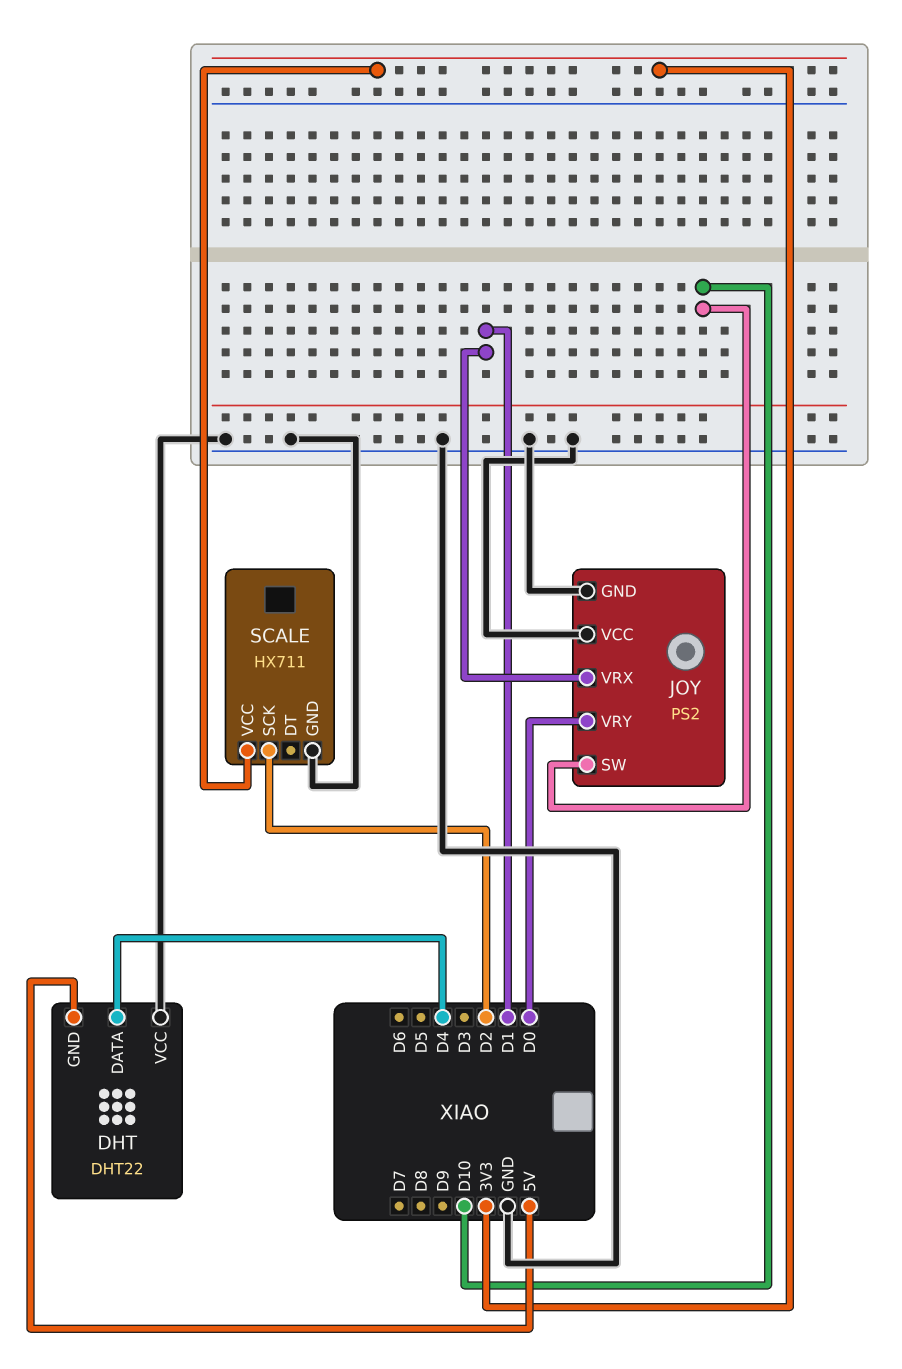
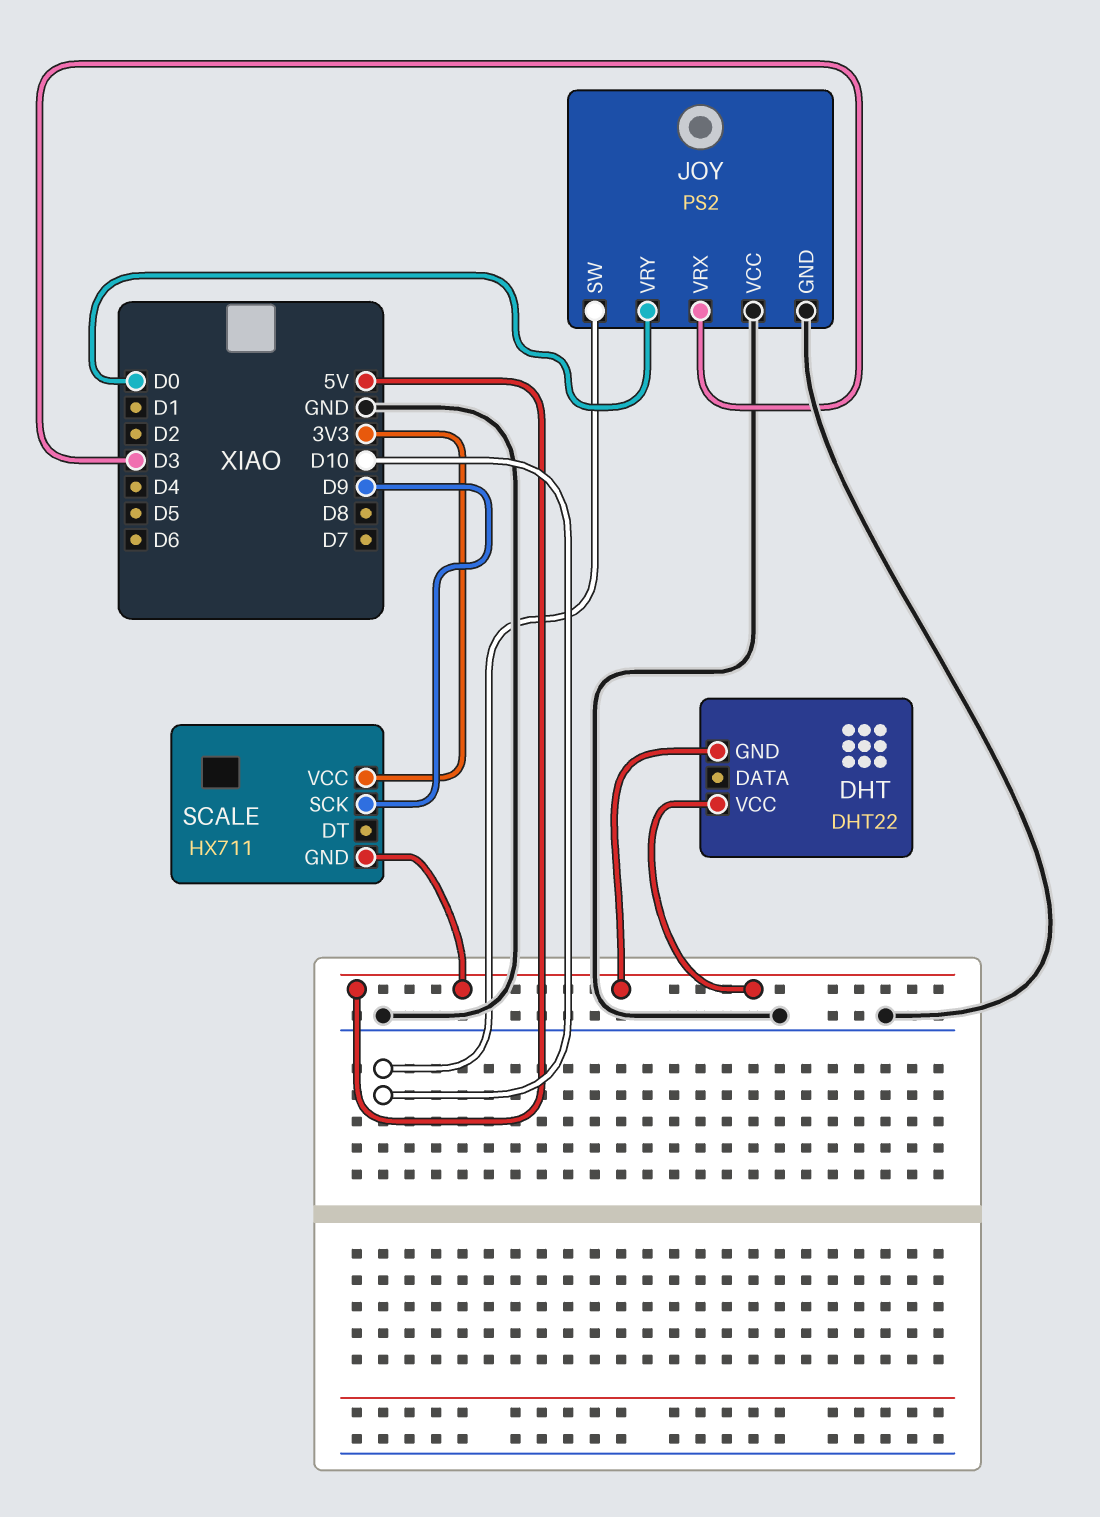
DHT pin DATA: D4 -> none
DHT pin VCC: GND -> 5V
JOY pin VRX: D1 -> D3
SCALE pin GND: GND -> 5V
SCALE pin SCK: D2 -> D9

